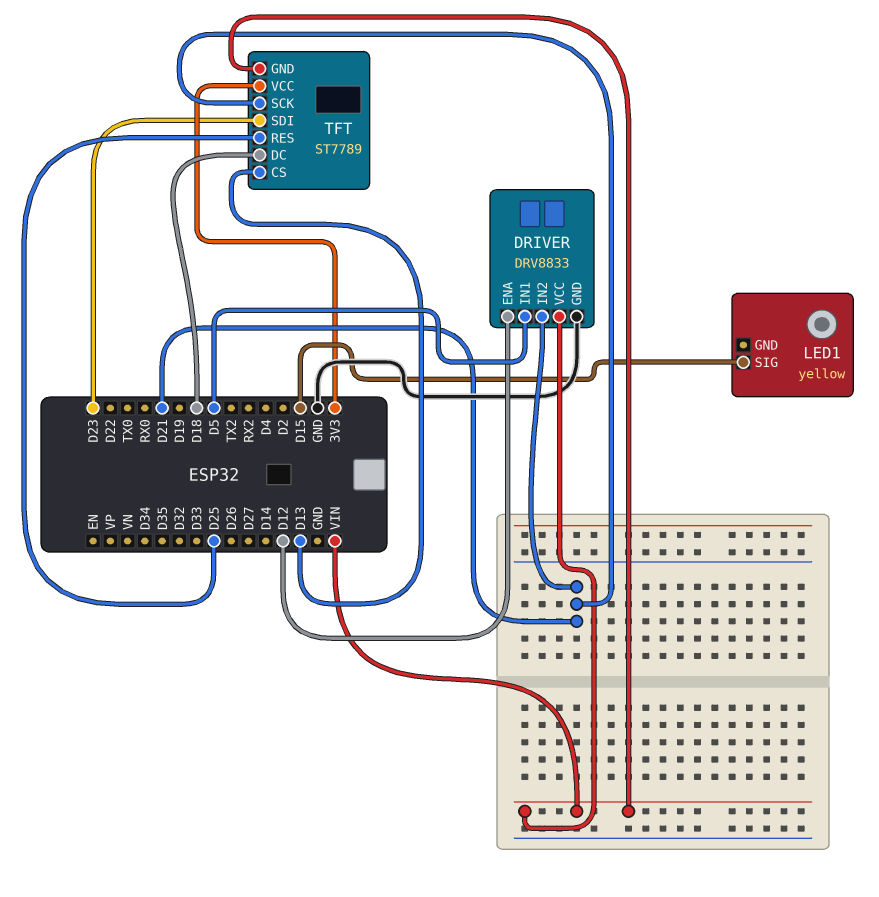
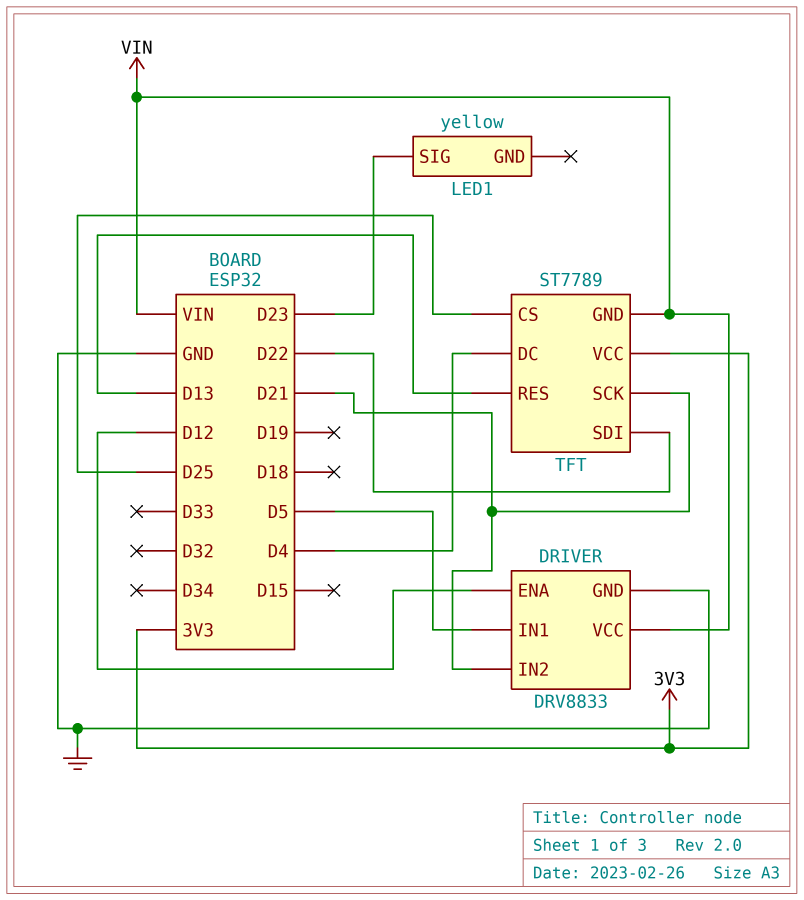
LED1 pin SIG: D15 -> D23
TFT pin CS: D13 -> D25
TFT pin DC: D18 -> D4
TFT pin RES: D25 -> D13
TFT pin SDI: D23 -> D22

